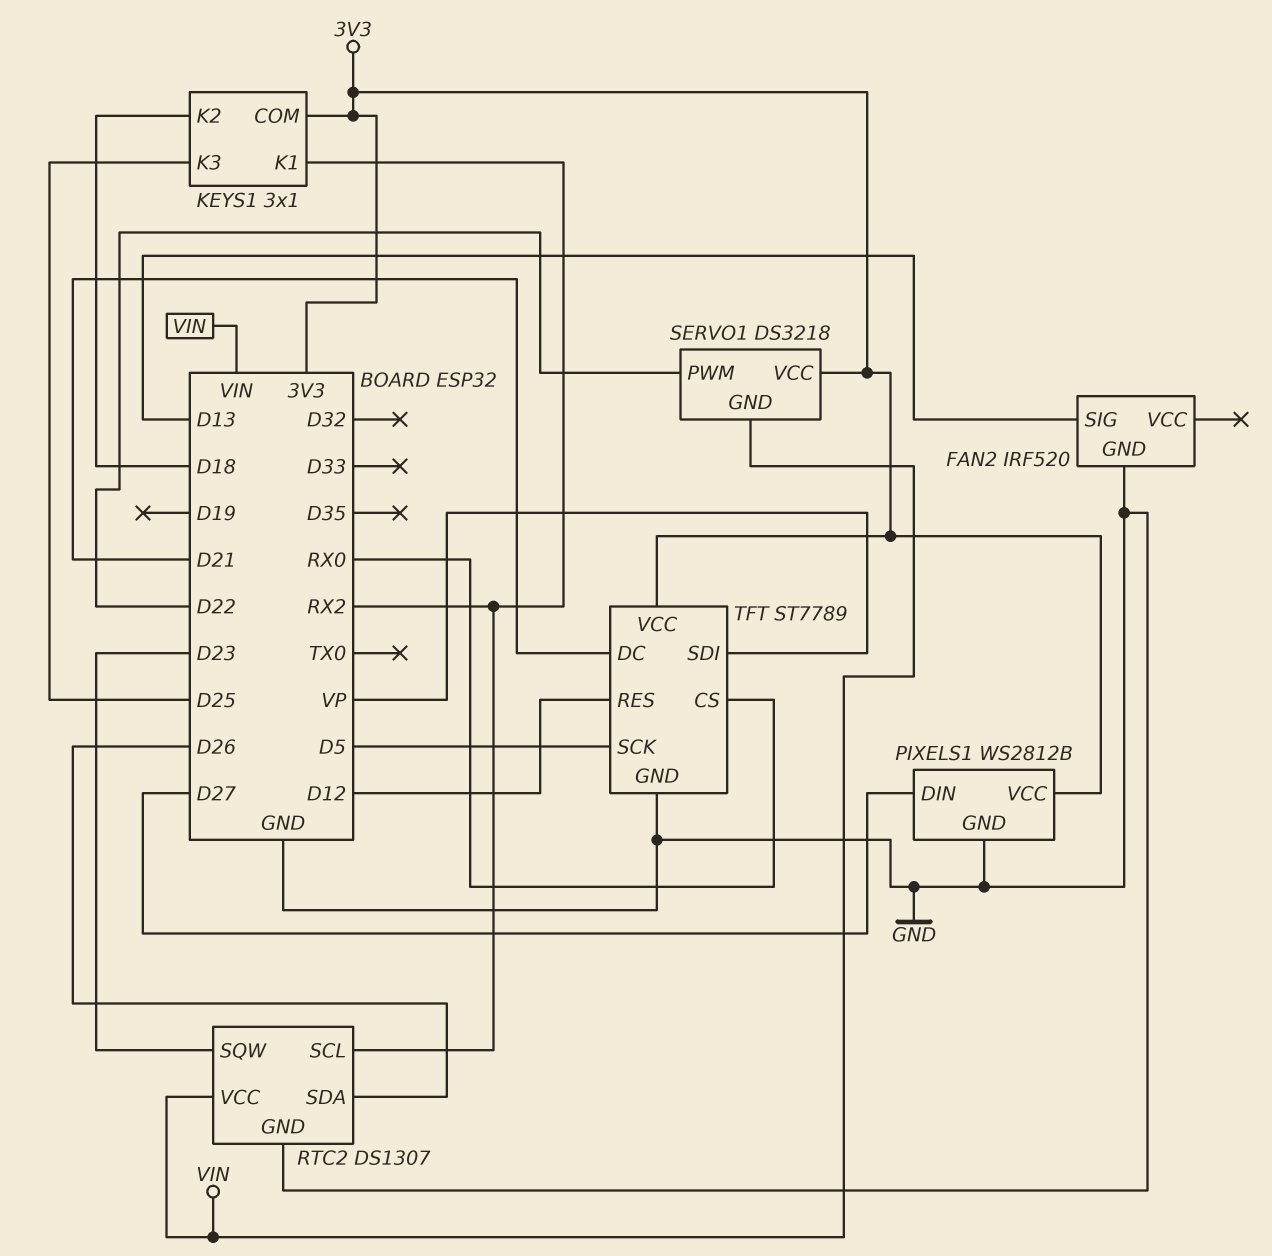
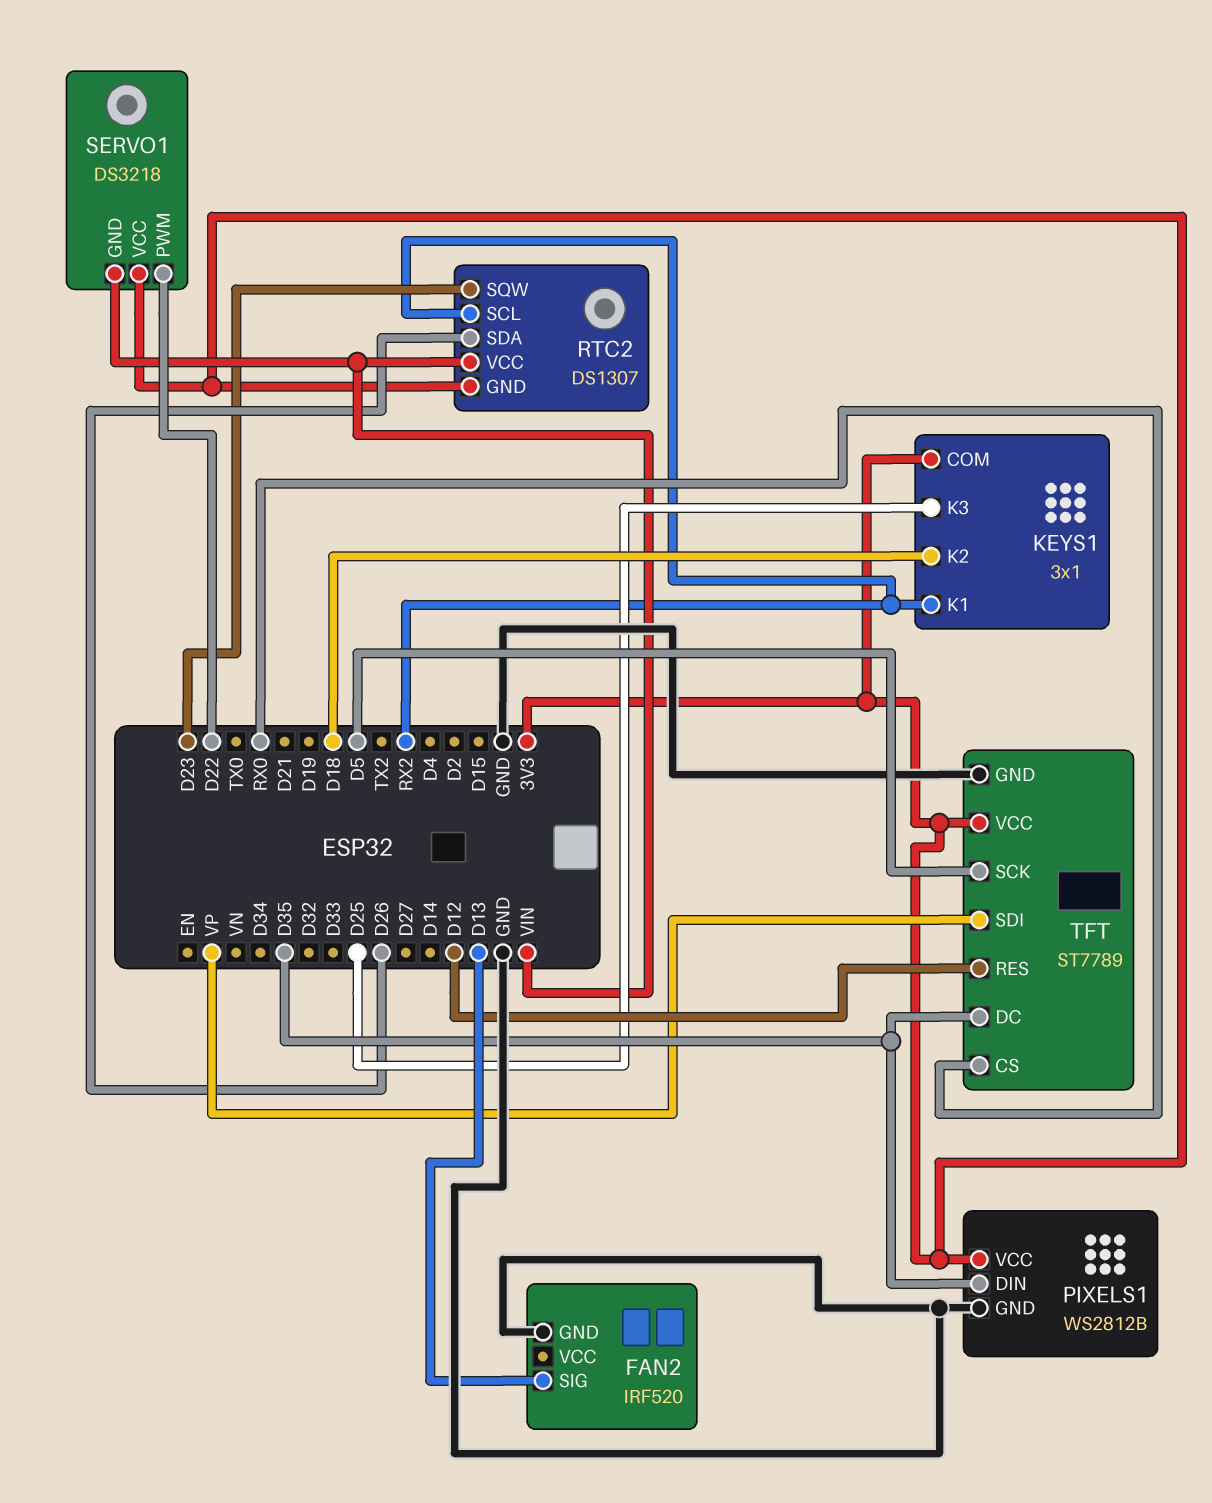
PIXELS1 pin DIN: D27 -> D35
RTC2 pin GND: GND -> 3V3
TFT pin DC: D21 -> D35

